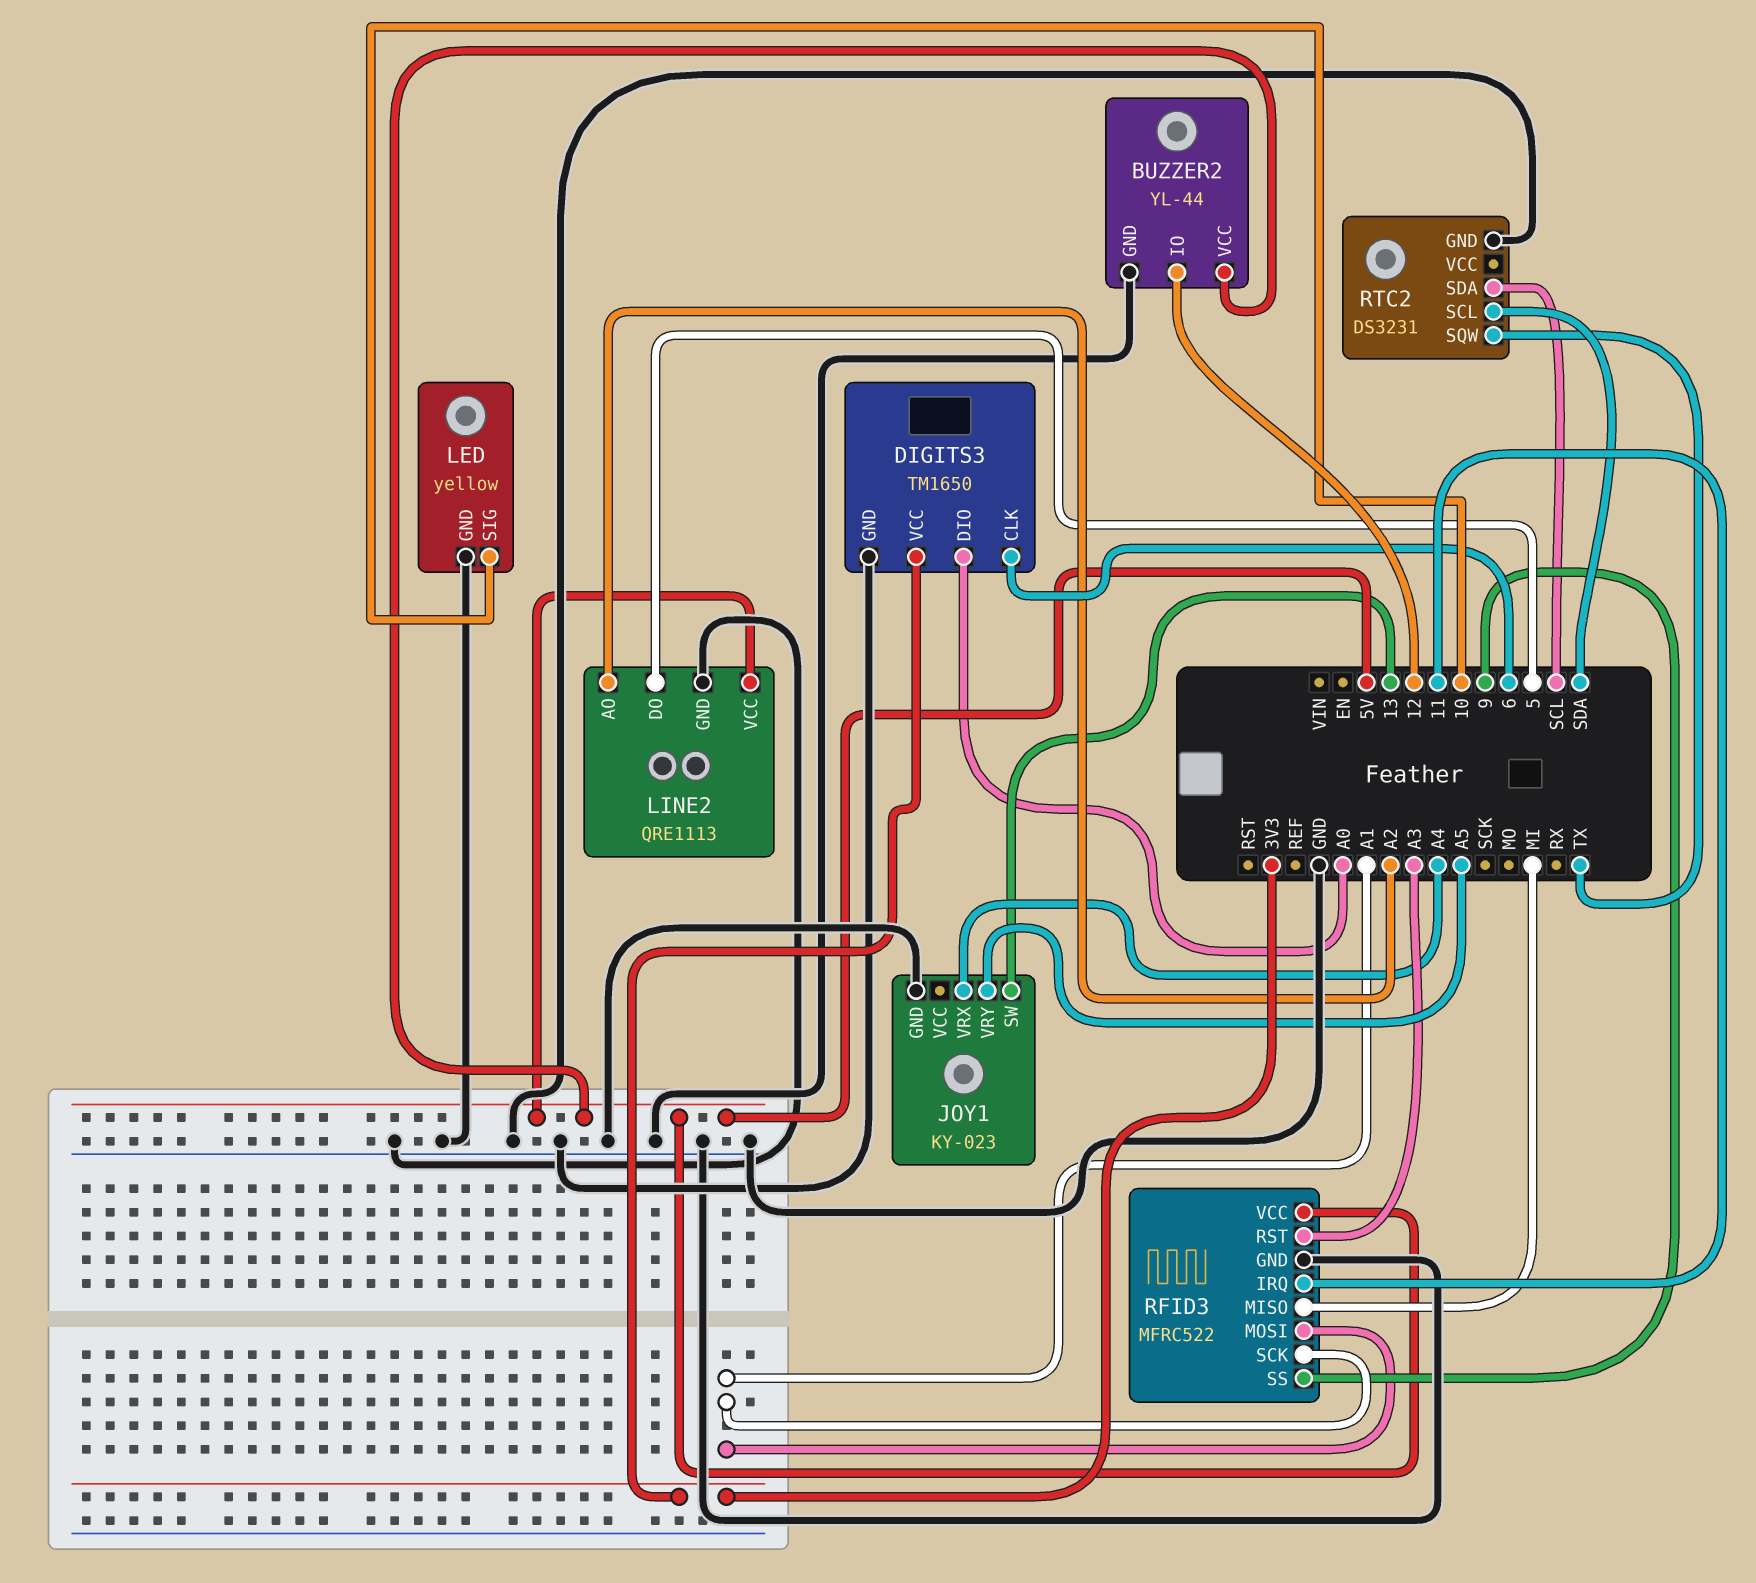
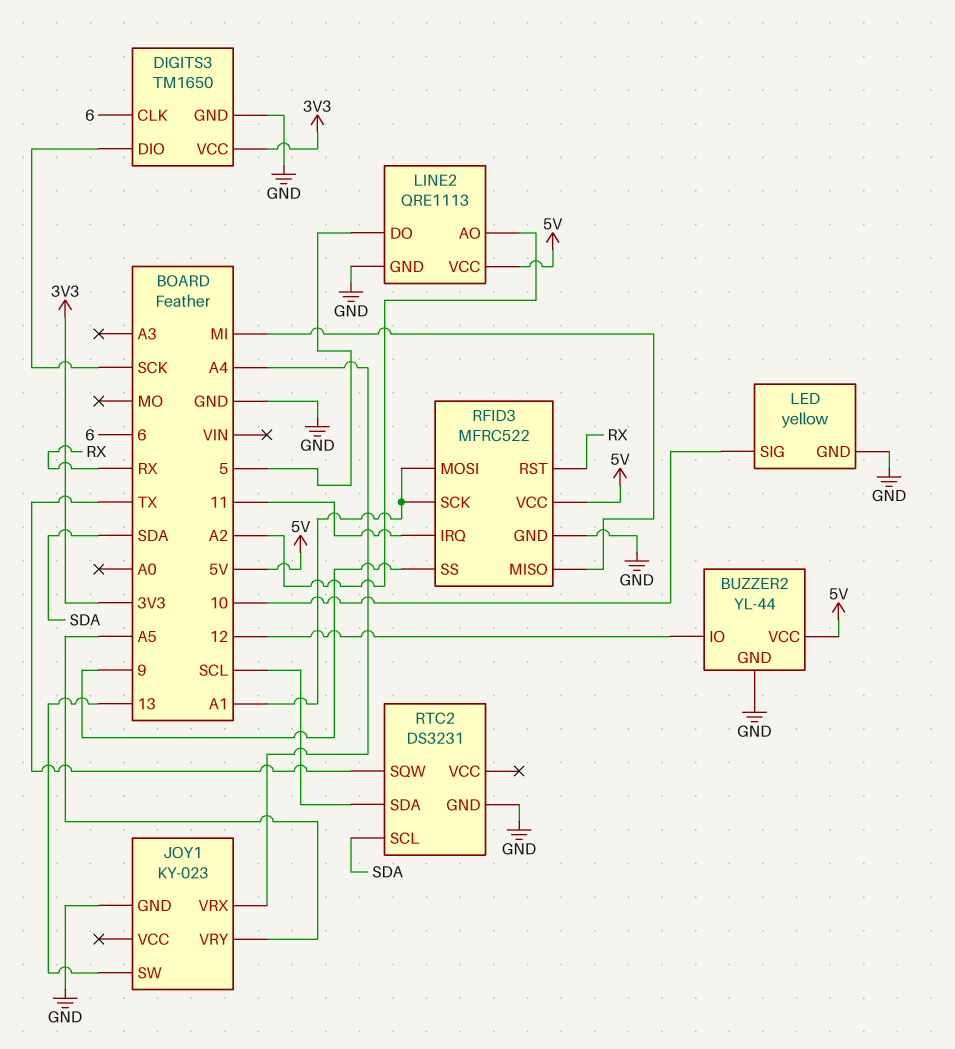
DIGITS3 pin DIO: A0 -> SCK
RFID3 pin RST: A3 -> RX

